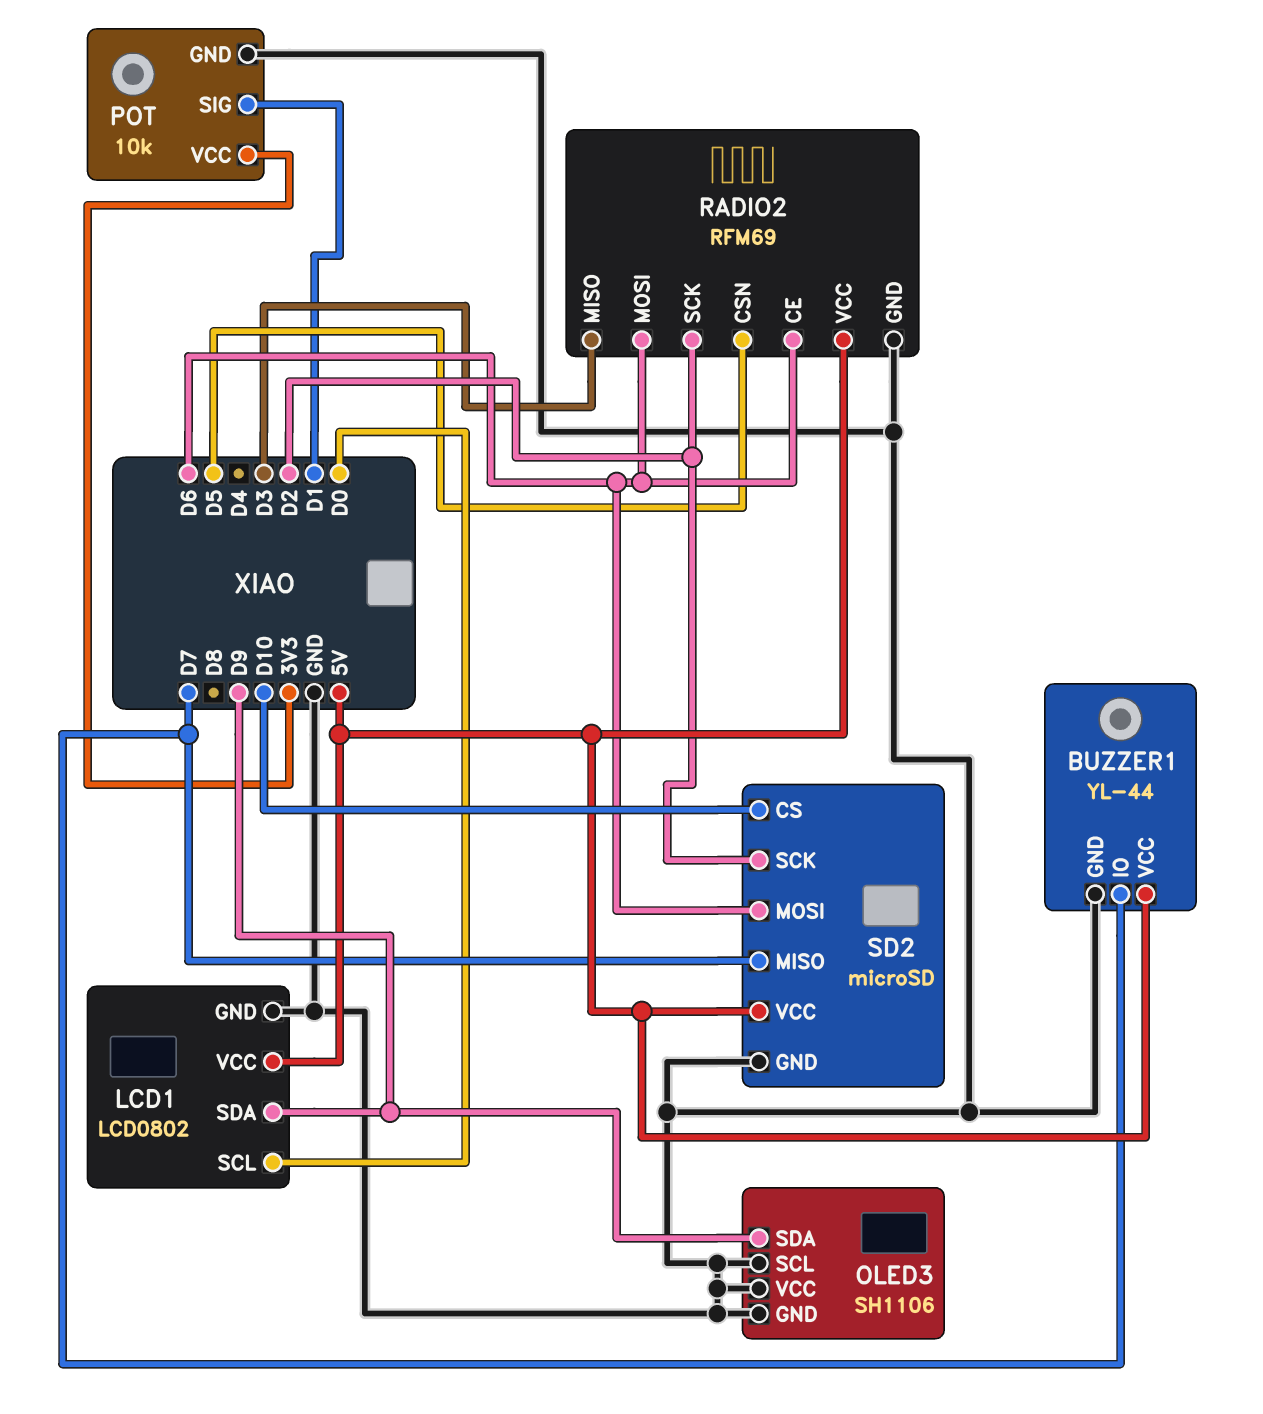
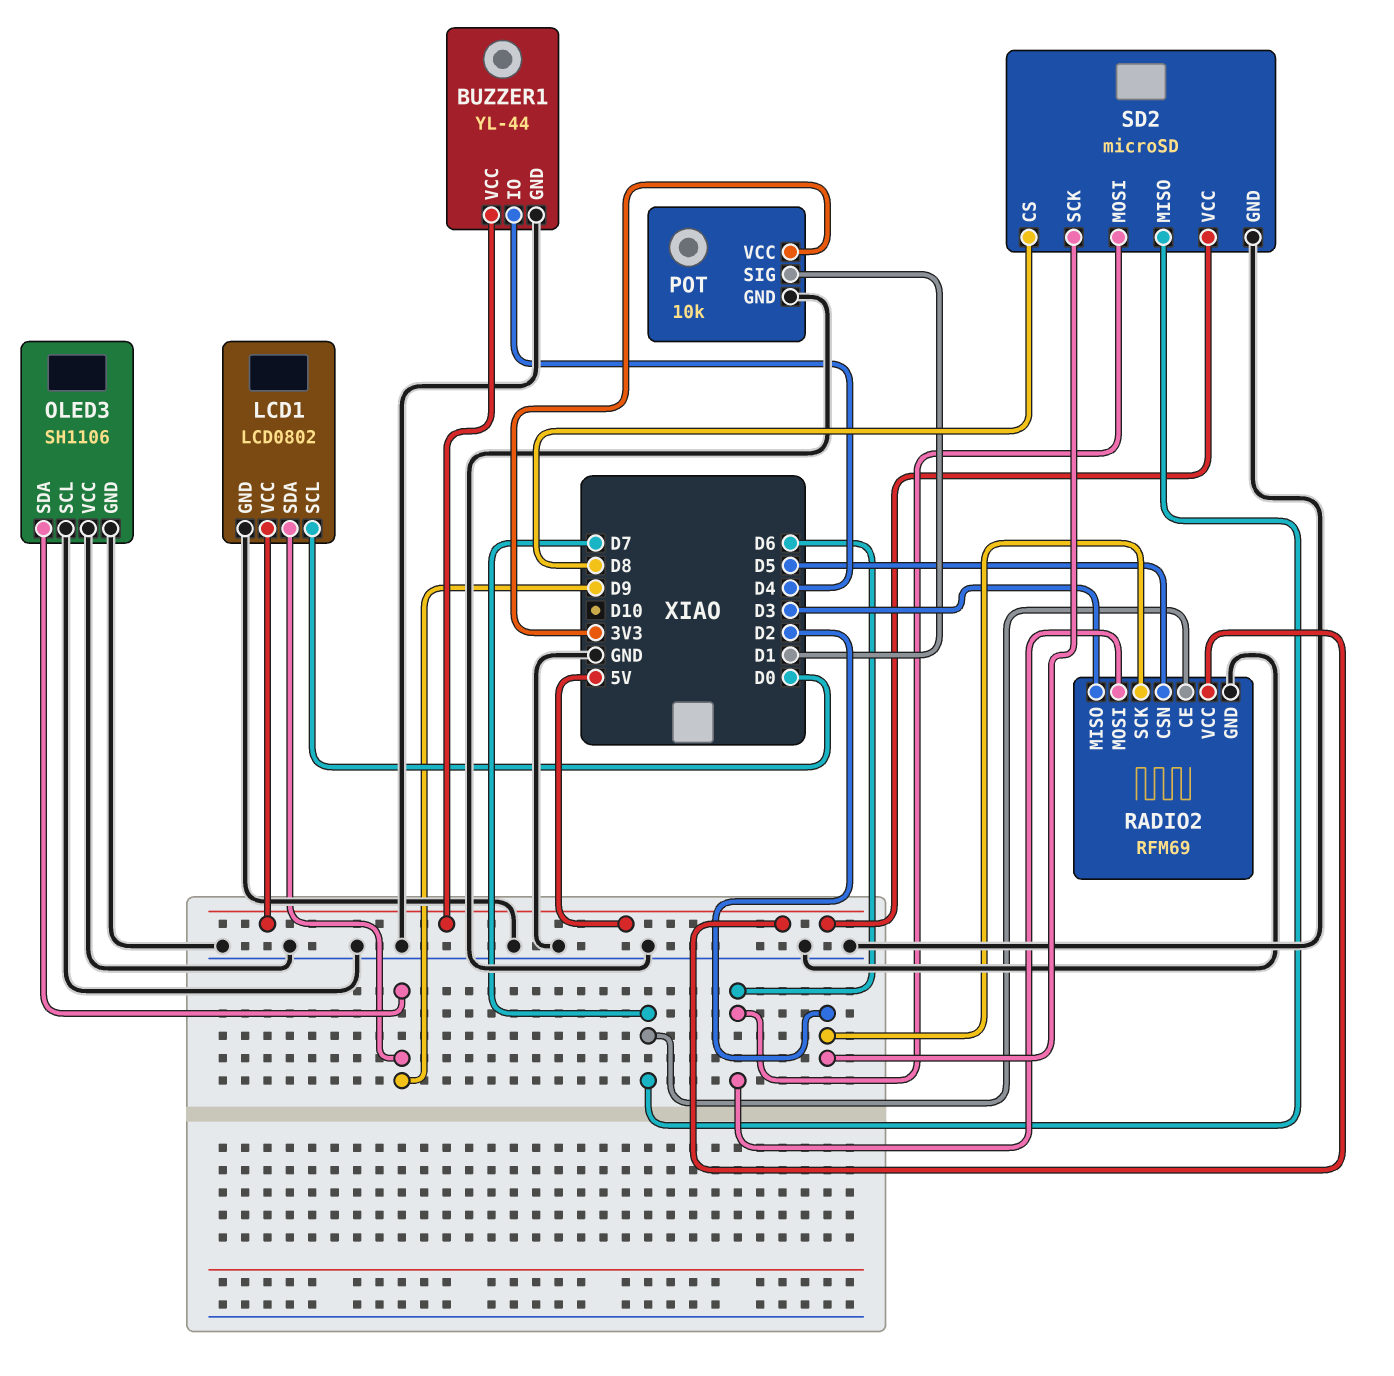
BUZZER1 pin IO: D7 -> D4
RADIO2 pin CE: D6 -> D7
SD2 pin CS: D10 -> D8

